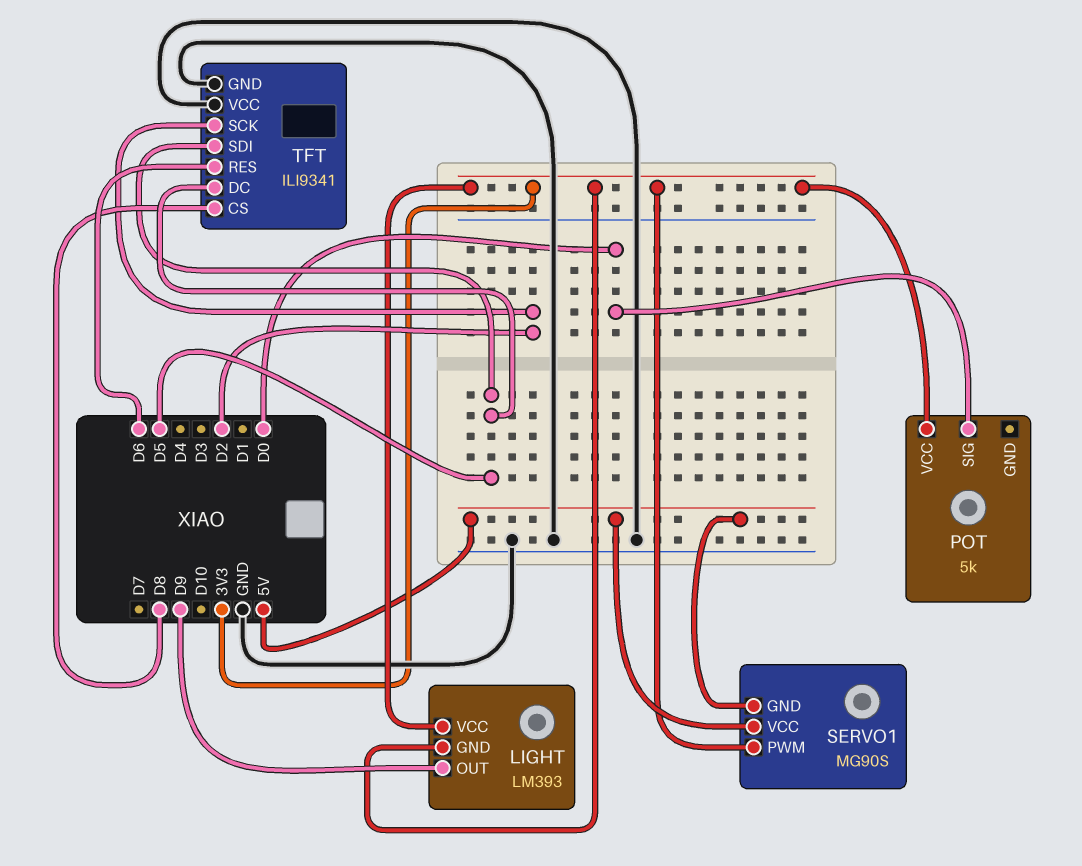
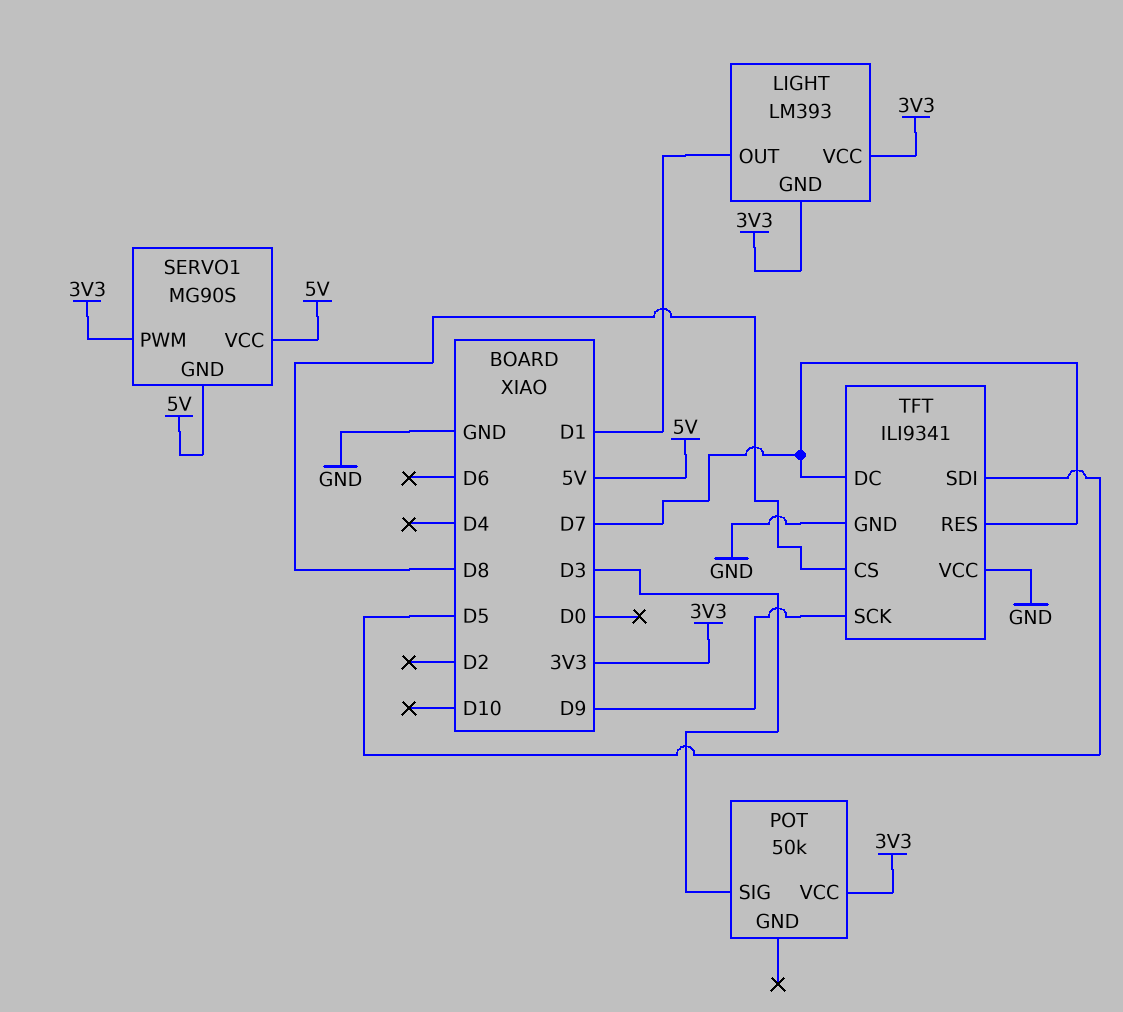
LIGHT pin OUT: D9 -> D1
POT: 5k -> 50k
POT pin SIG: D0 -> D3
TFT pin DC: D5 -> D7
TFT pin RES: D6 -> D7
TFT pin SCK: D2 -> D9

